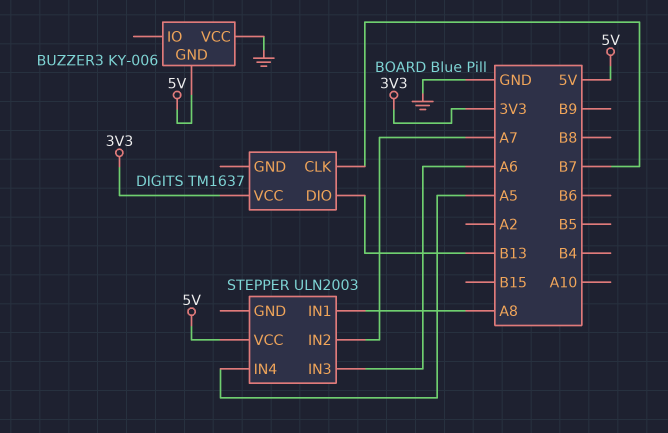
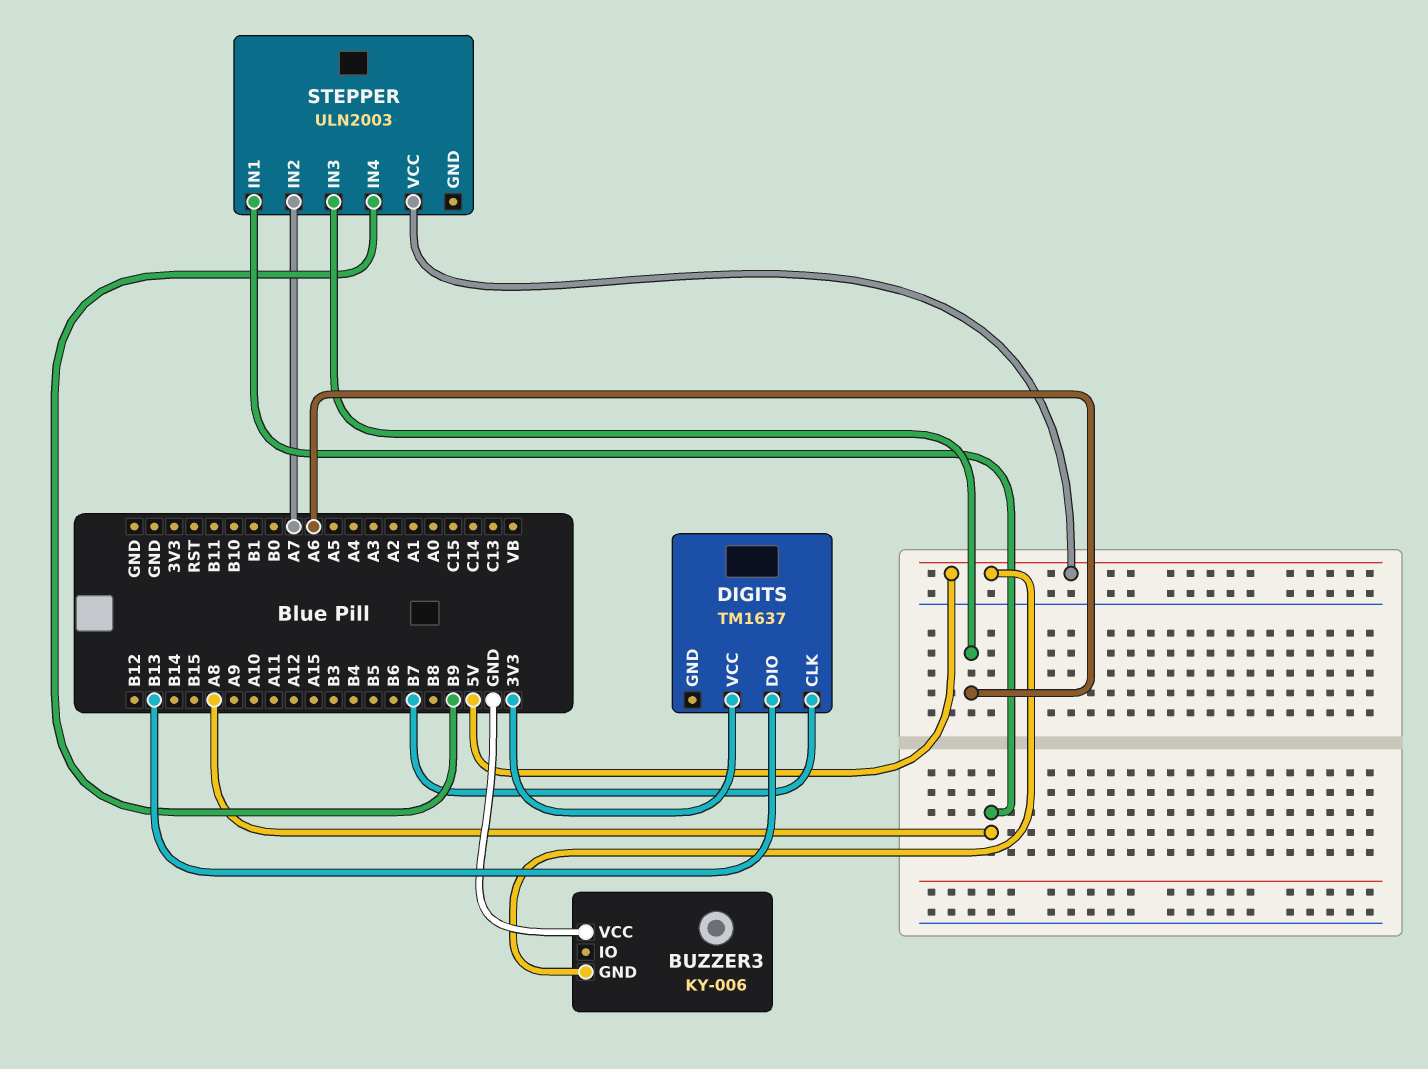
STEPPER pin IN4: A5 -> B9

